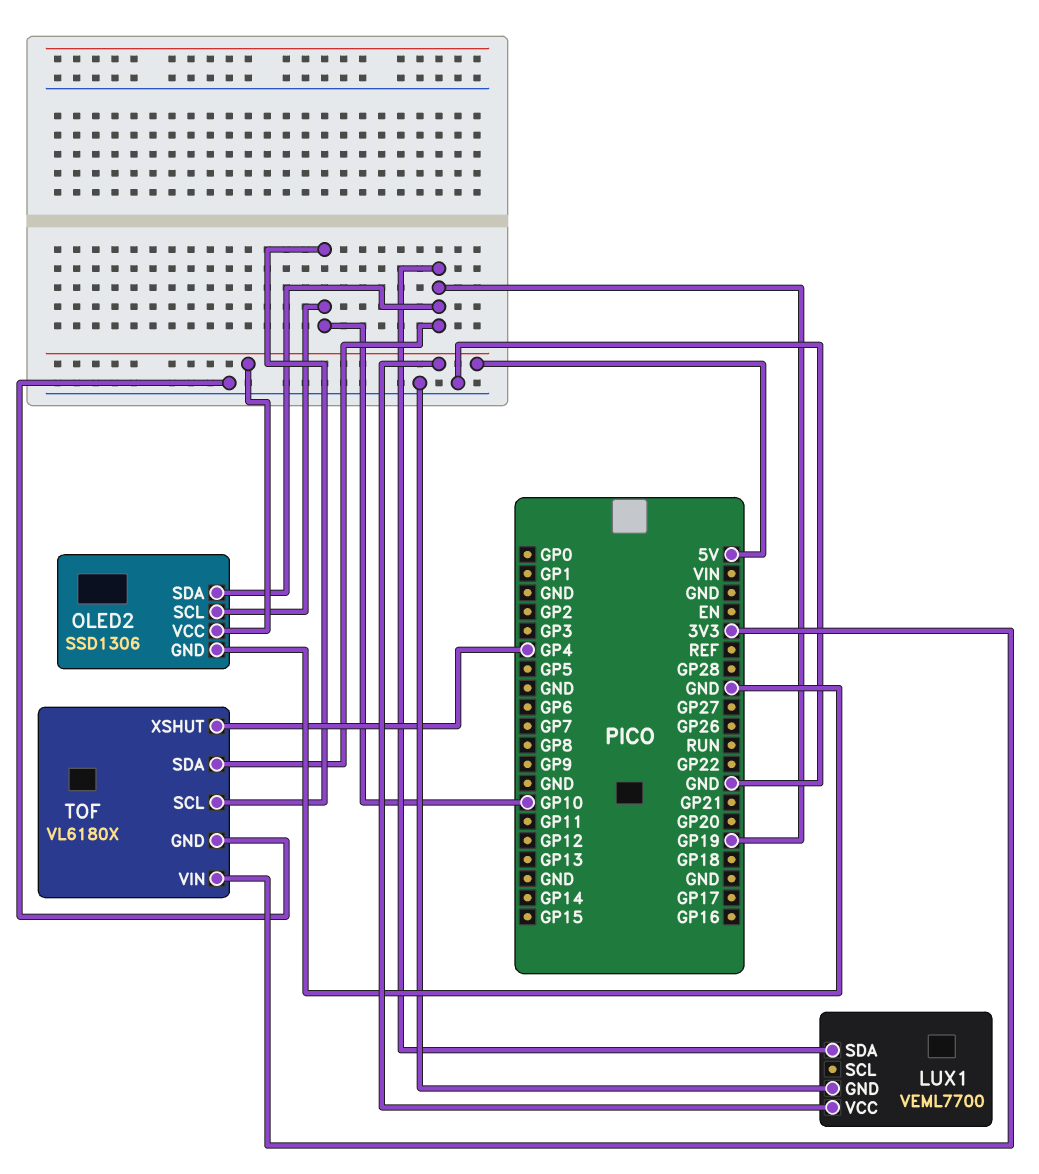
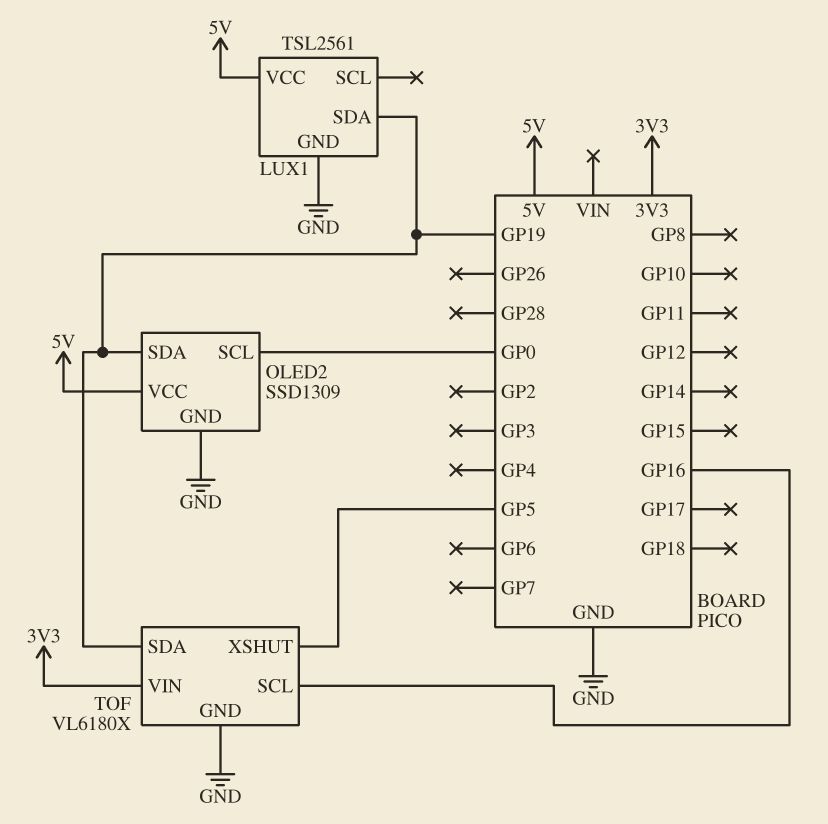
LUX1: VEML7700 -> TSL2561
OLED2: SSD1306 -> SSD1309
OLED2 pin SCL: GP10 -> GP0
TOF pin SCL: GP10 -> GP16
TOF pin XSHUT: GP4 -> GP5

